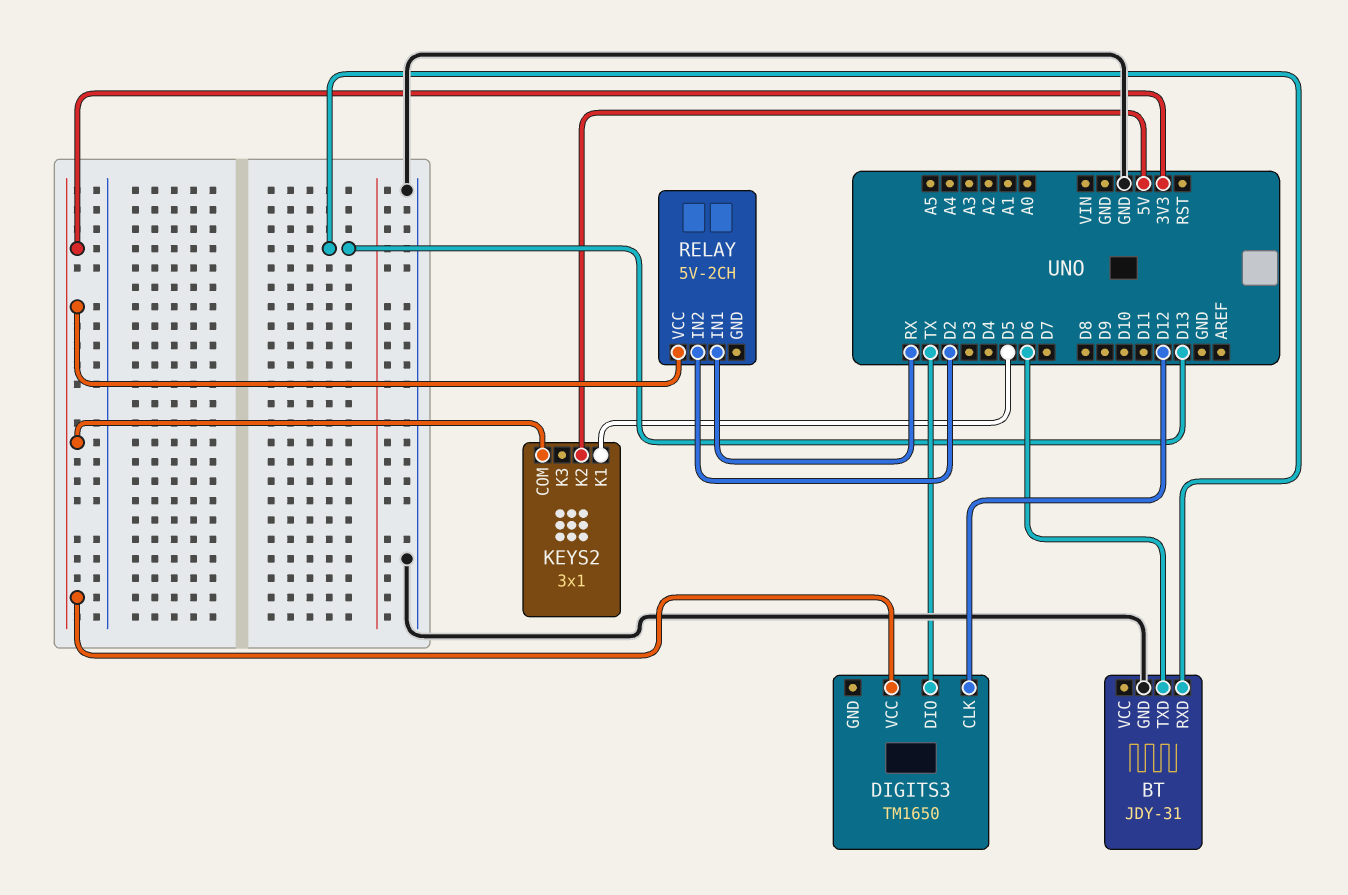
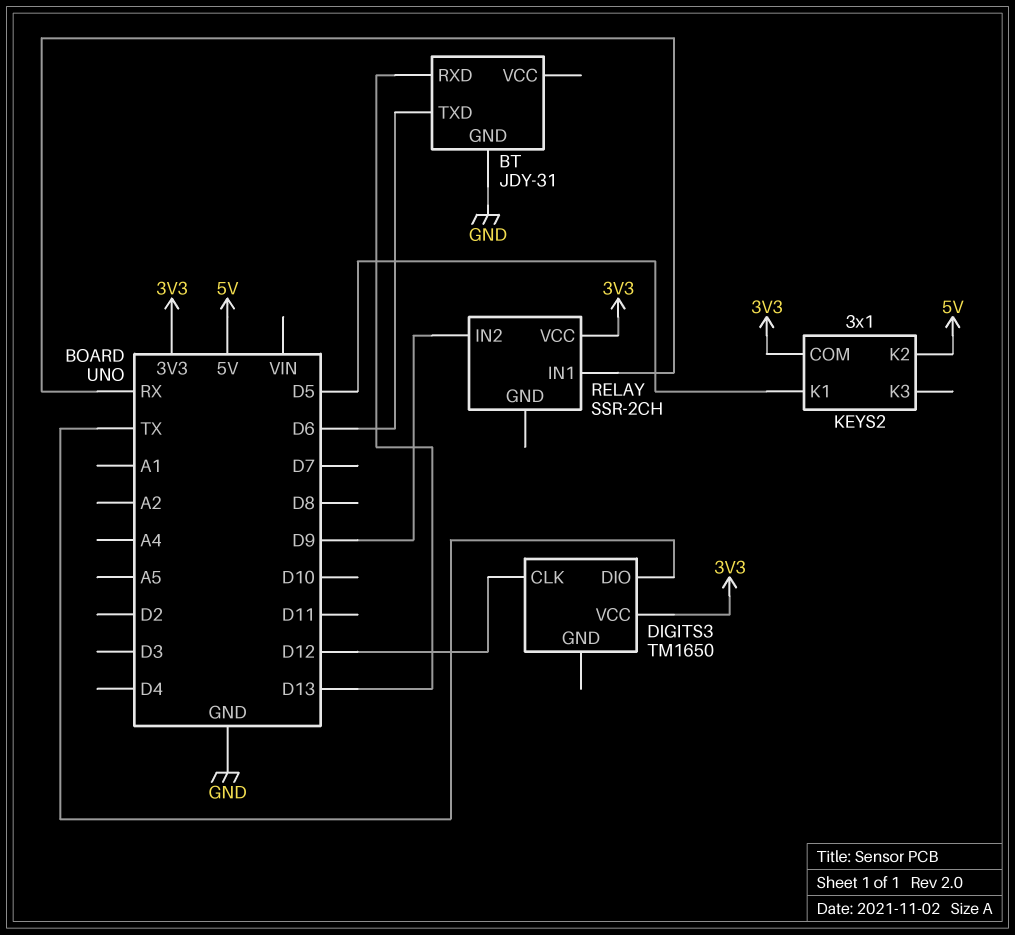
RELAY: 5V-2CH -> SSR-2CH
RELAY pin IN2: D2 -> D9

